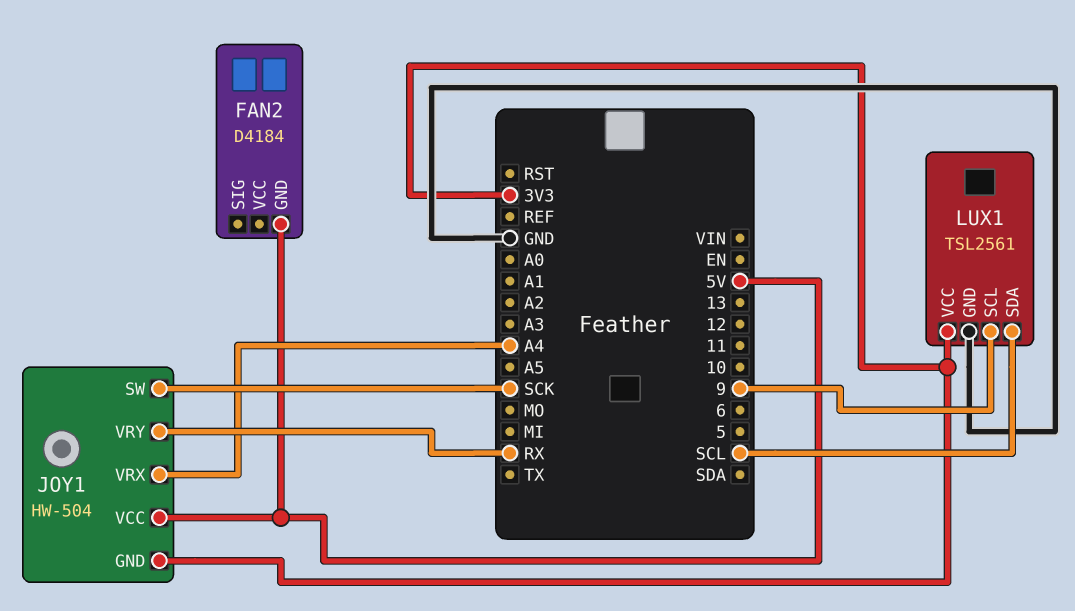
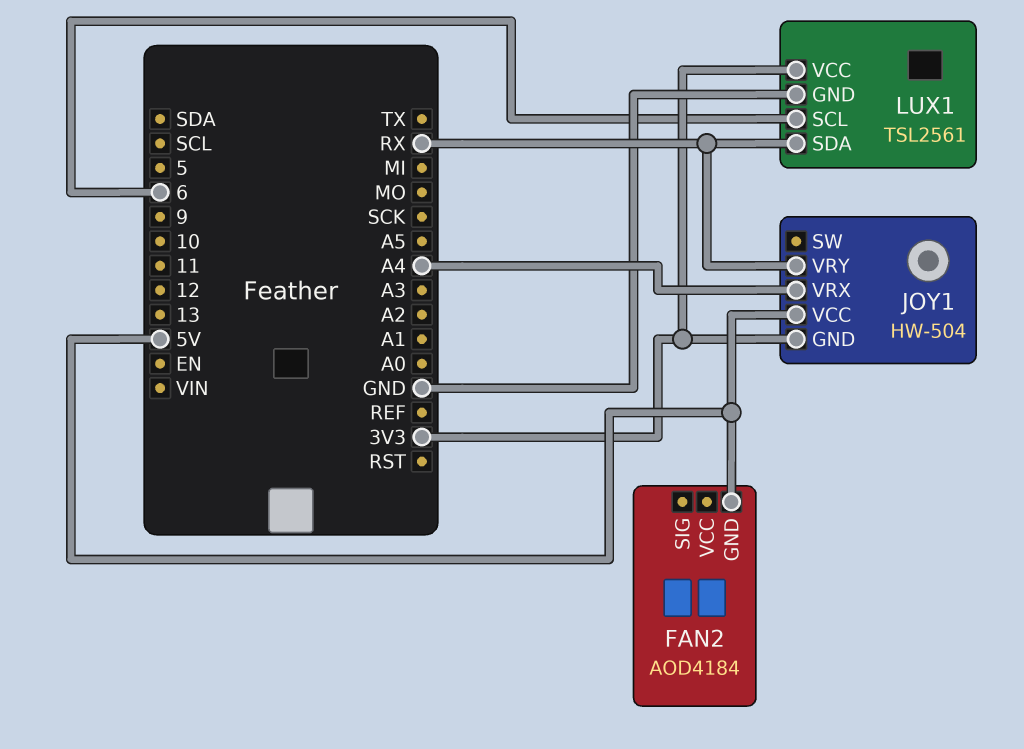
FAN2: D4184 -> AOD4184
JOY1 pin SW: SCK -> none
LUX1 pin SCL: 9 -> 6
LUX1 pin SDA: SCL -> RX

